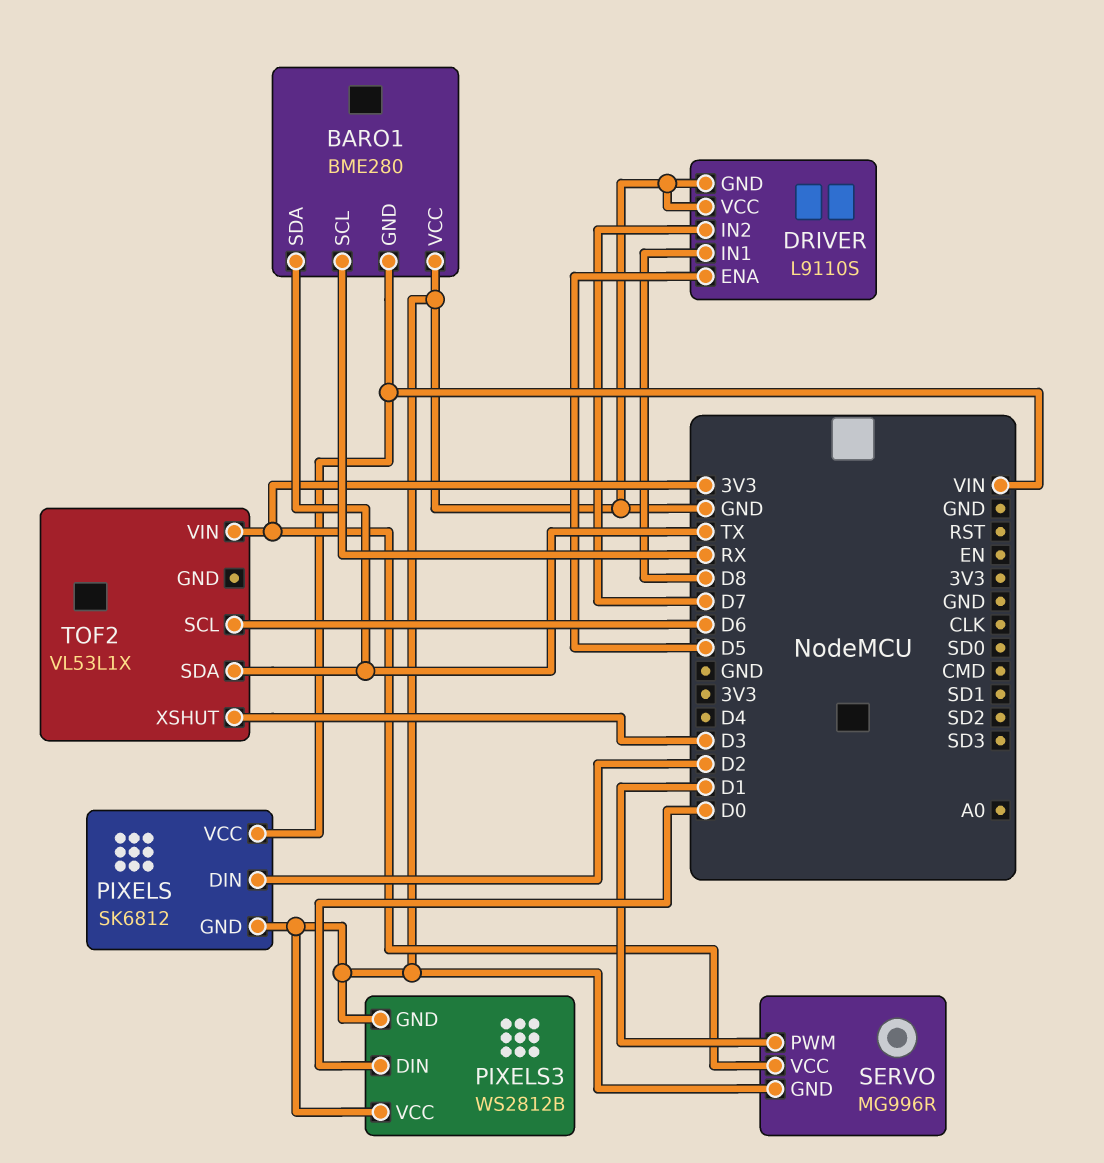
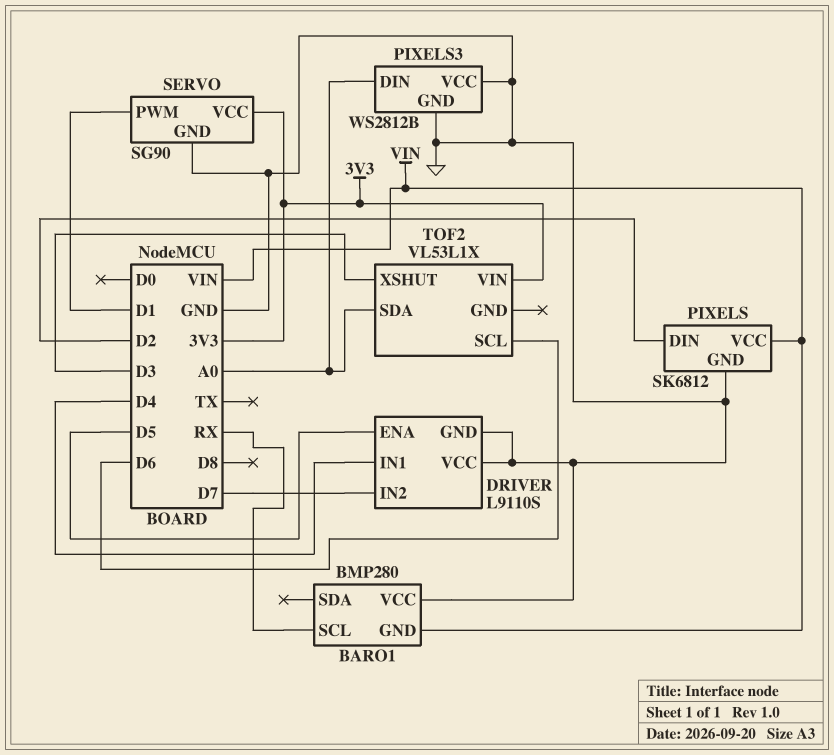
BARO1: BME280 -> BMP280
BARO1 pin SDA: TX -> none
DRIVER pin IN1: D8 -> D4
PIXELS3 pin DIN: D0 -> A0
SERVO: MG996R -> SG90
TOF2 pin SDA: TX -> A0

